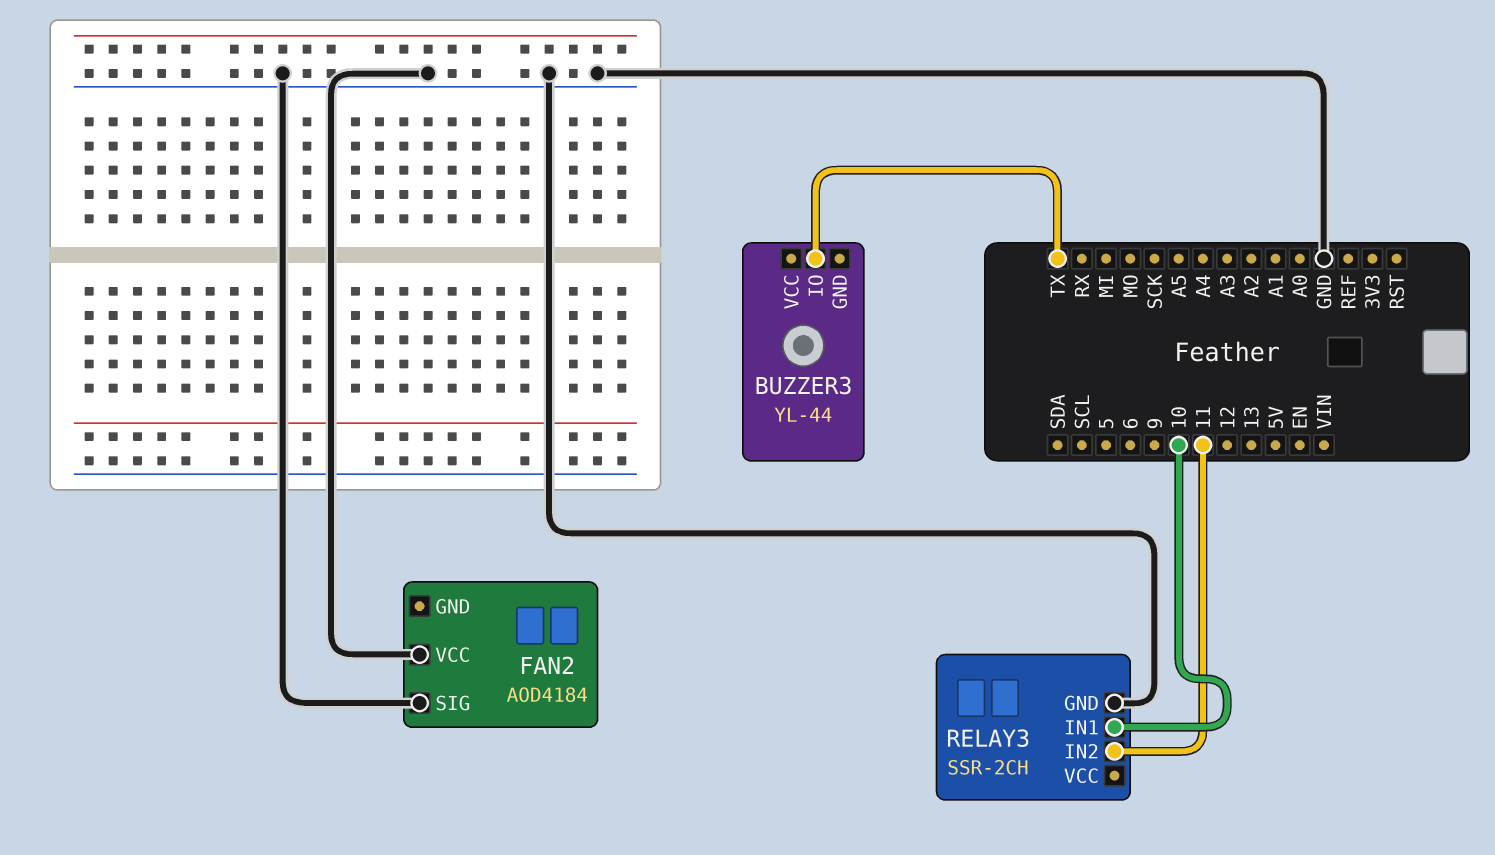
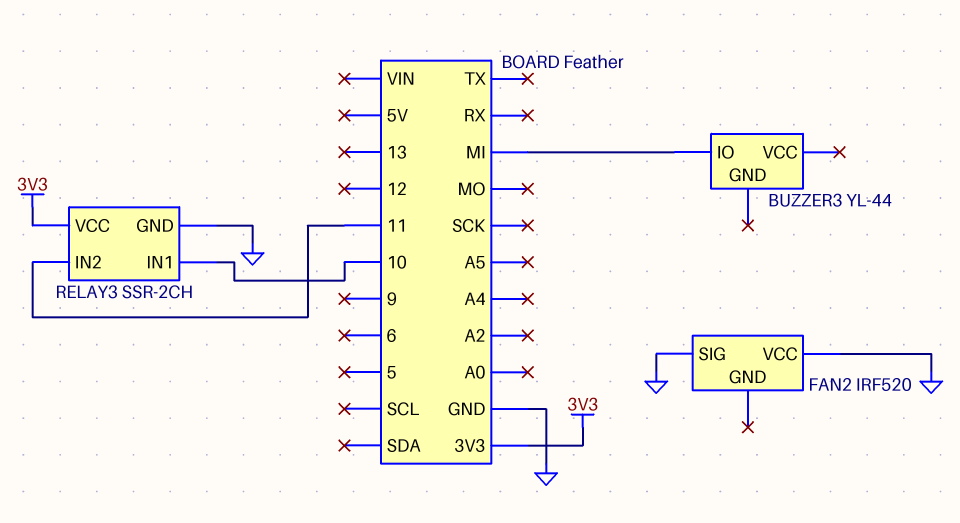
BUZZER3 pin IO: TX -> MI
FAN2: AOD4184 -> IRF520
RELAY3 pin VCC: none -> 3V3

